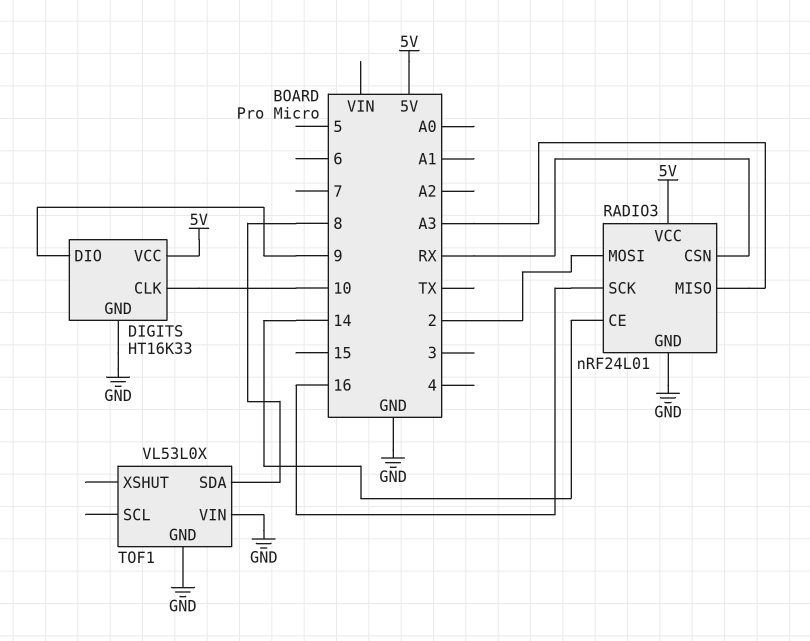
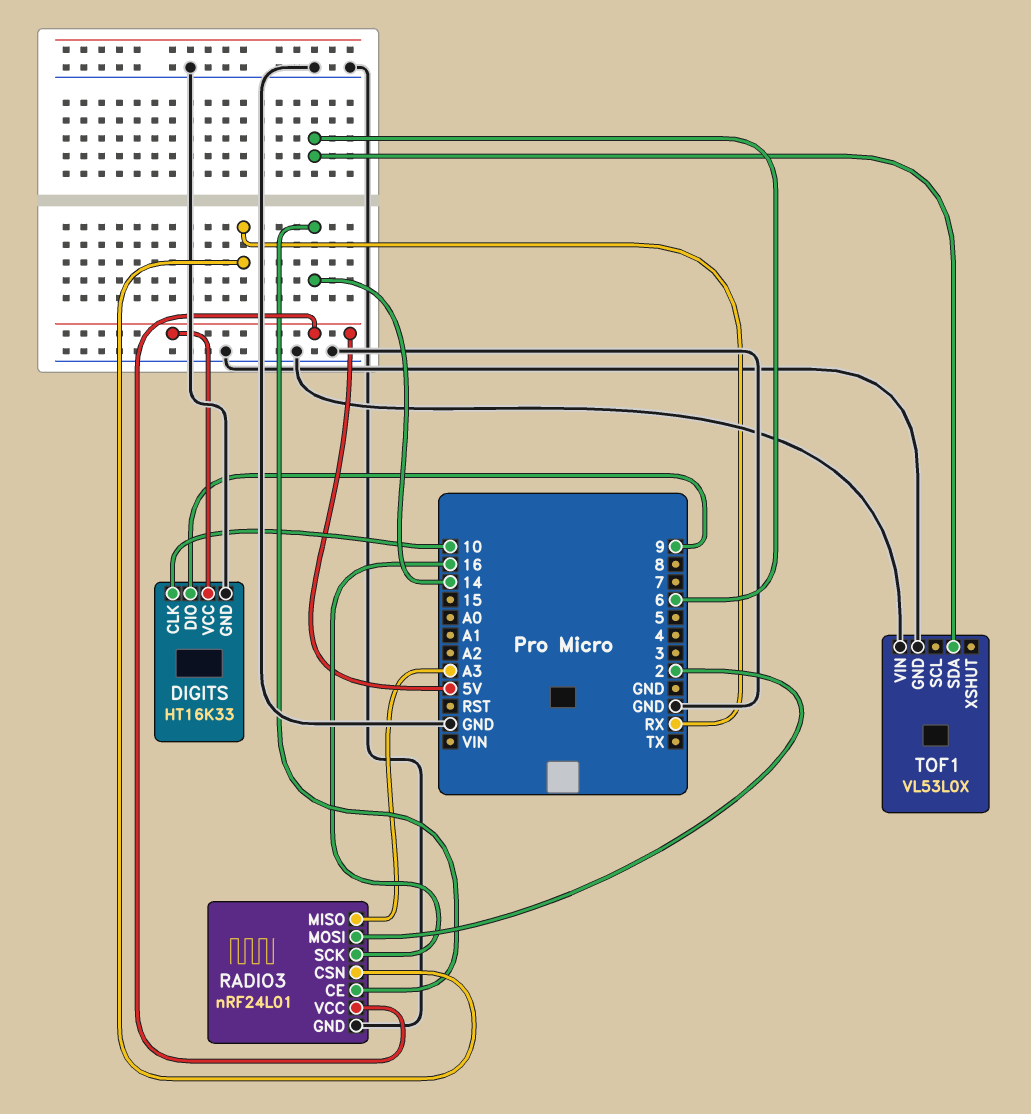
TOF1 pin SDA: 8 -> 6

